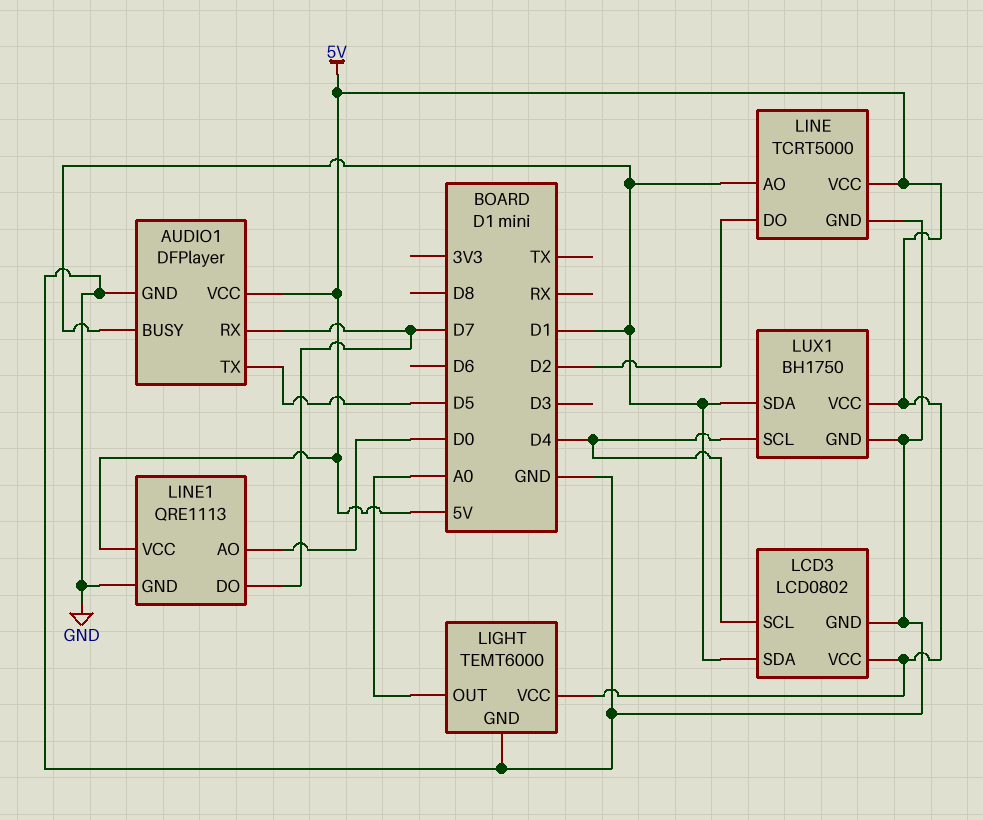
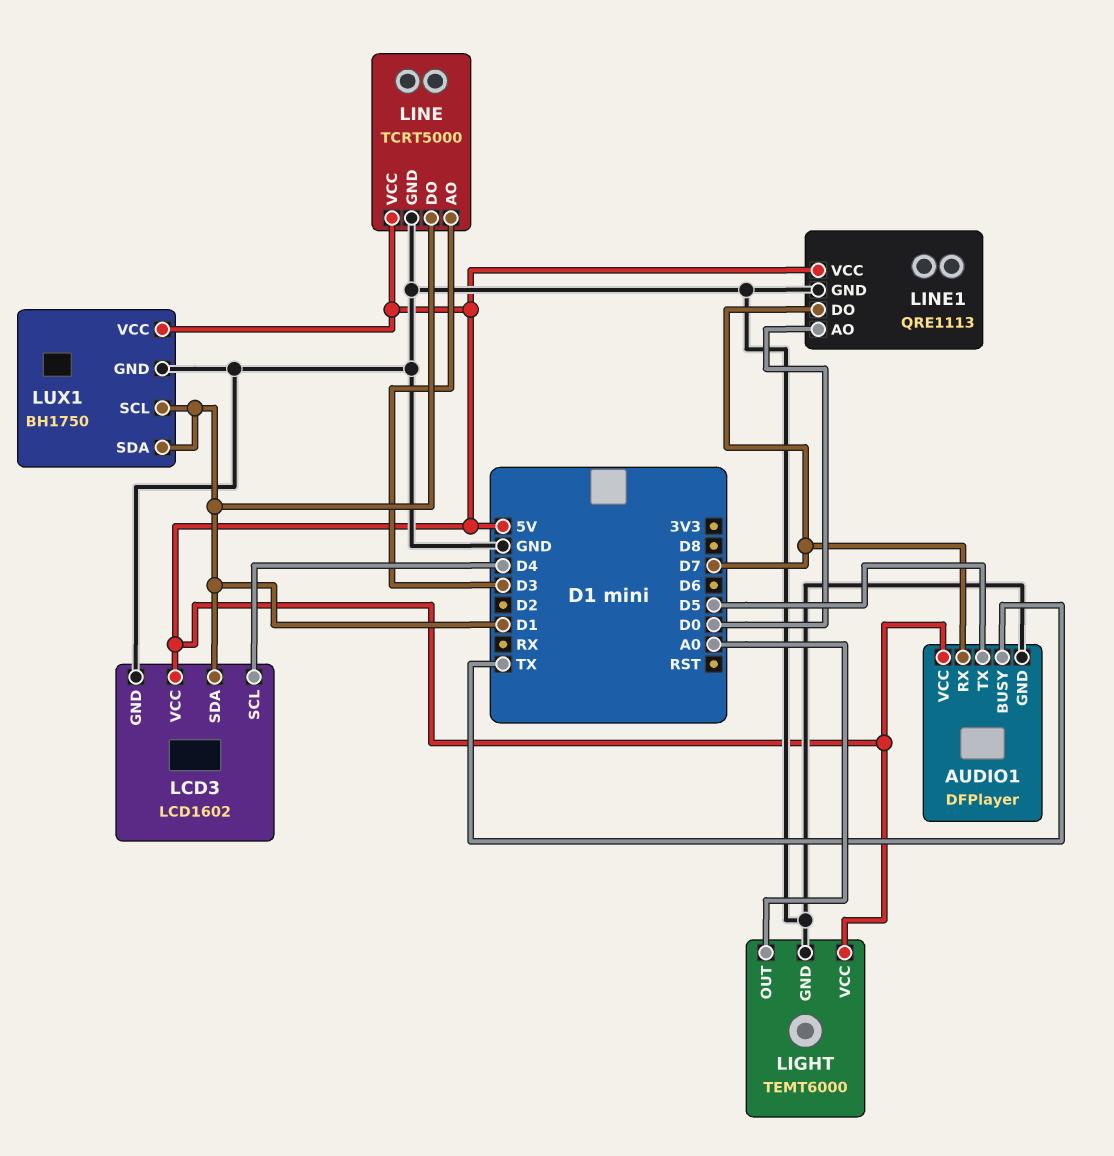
AUDIO1 pin BUSY: D1 -> TX
LCD3: LCD0802 -> LCD1602
LINE pin AO: D1 -> D3
LINE pin DO: D2 -> D1
LUX1 pin SCL: D4 -> D1

